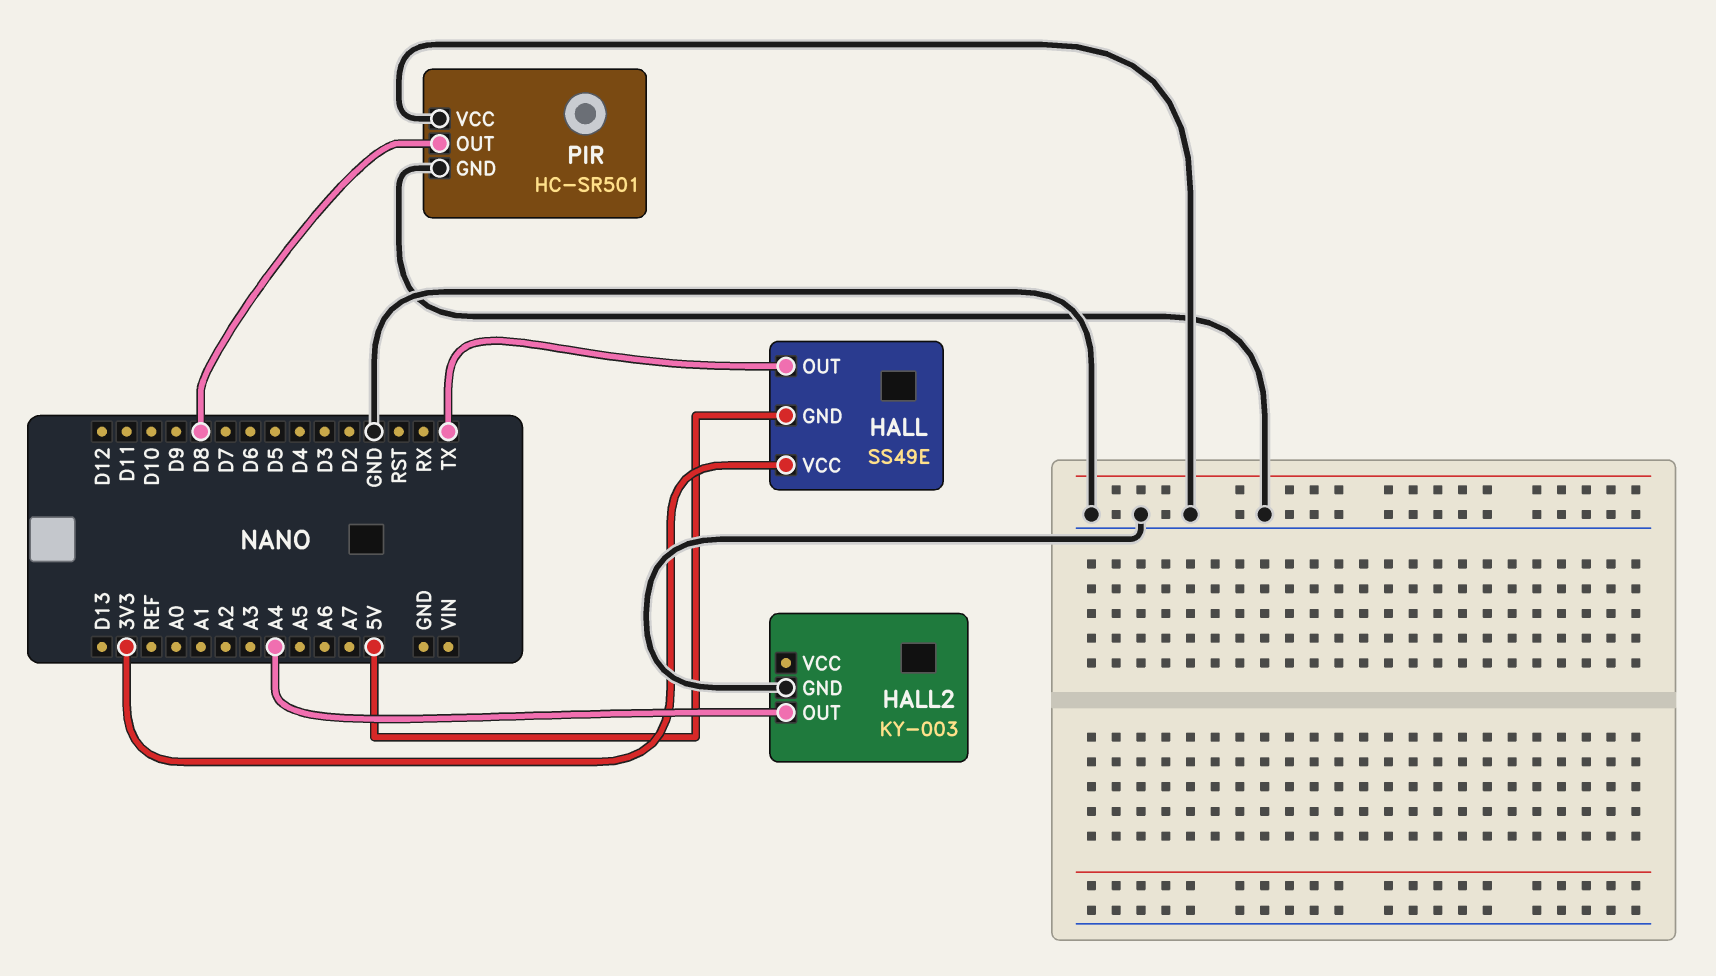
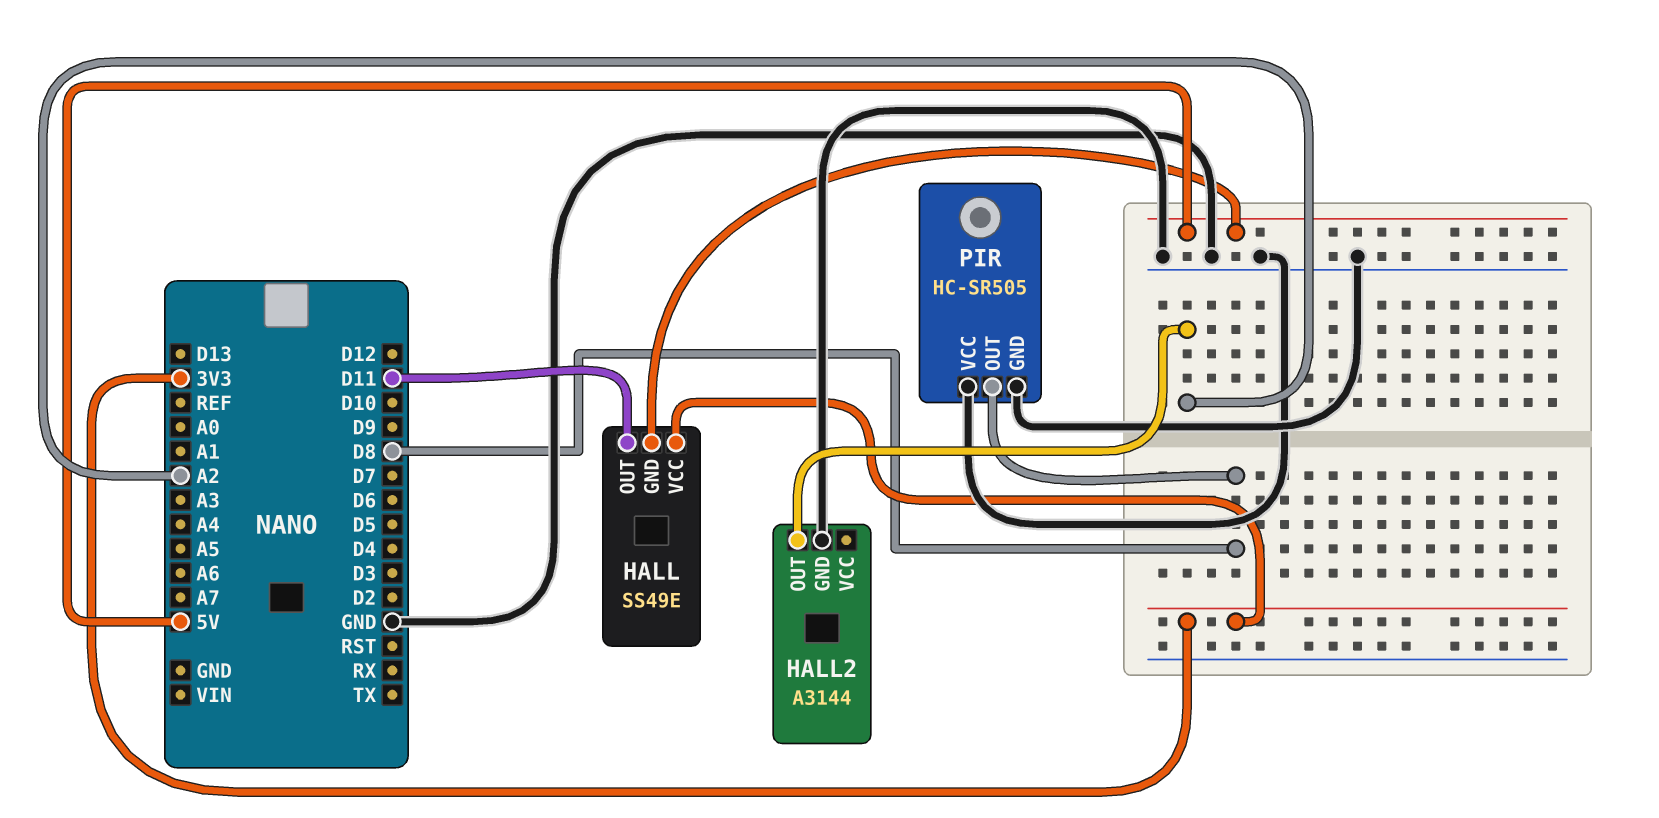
HALL pin OUT: TX -> D11
HALL2: KY-003 -> A3144
HALL2 pin OUT: A4 -> A2
PIR: HC-SR501 -> HC-SR505

